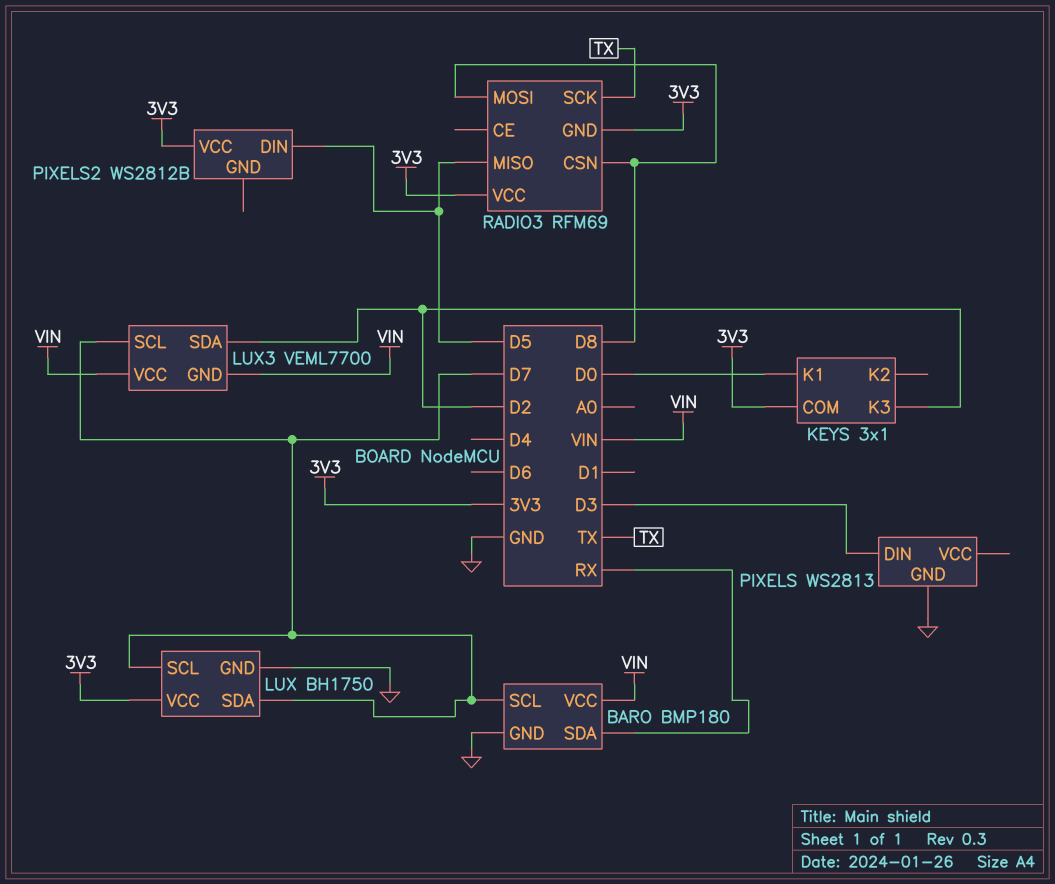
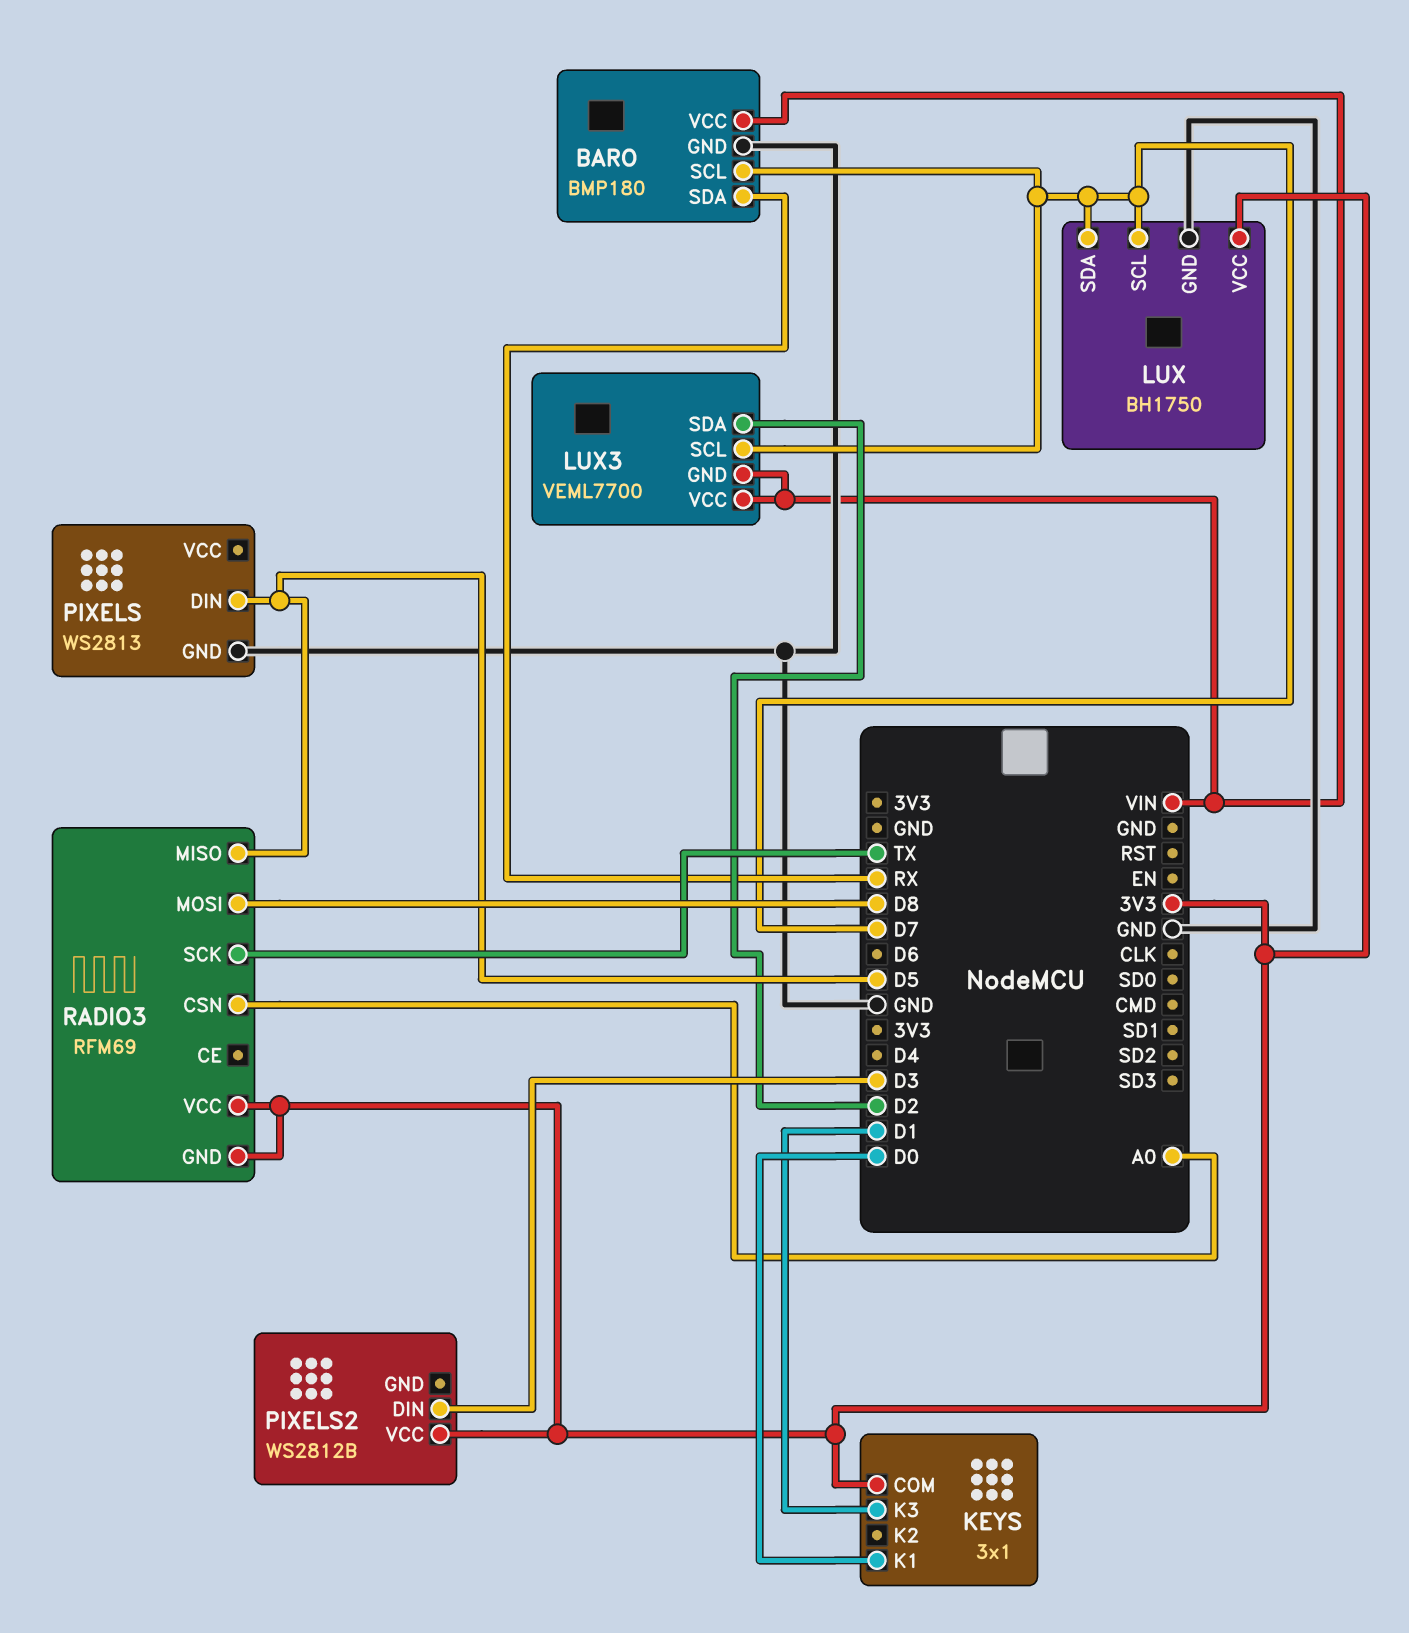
KEYS pin K3: D2 -> D1
PIXELS pin DIN: D3 -> D5
PIXELS2 pin DIN: D5 -> D3
RADIO3 pin CSN: D8 -> A0

